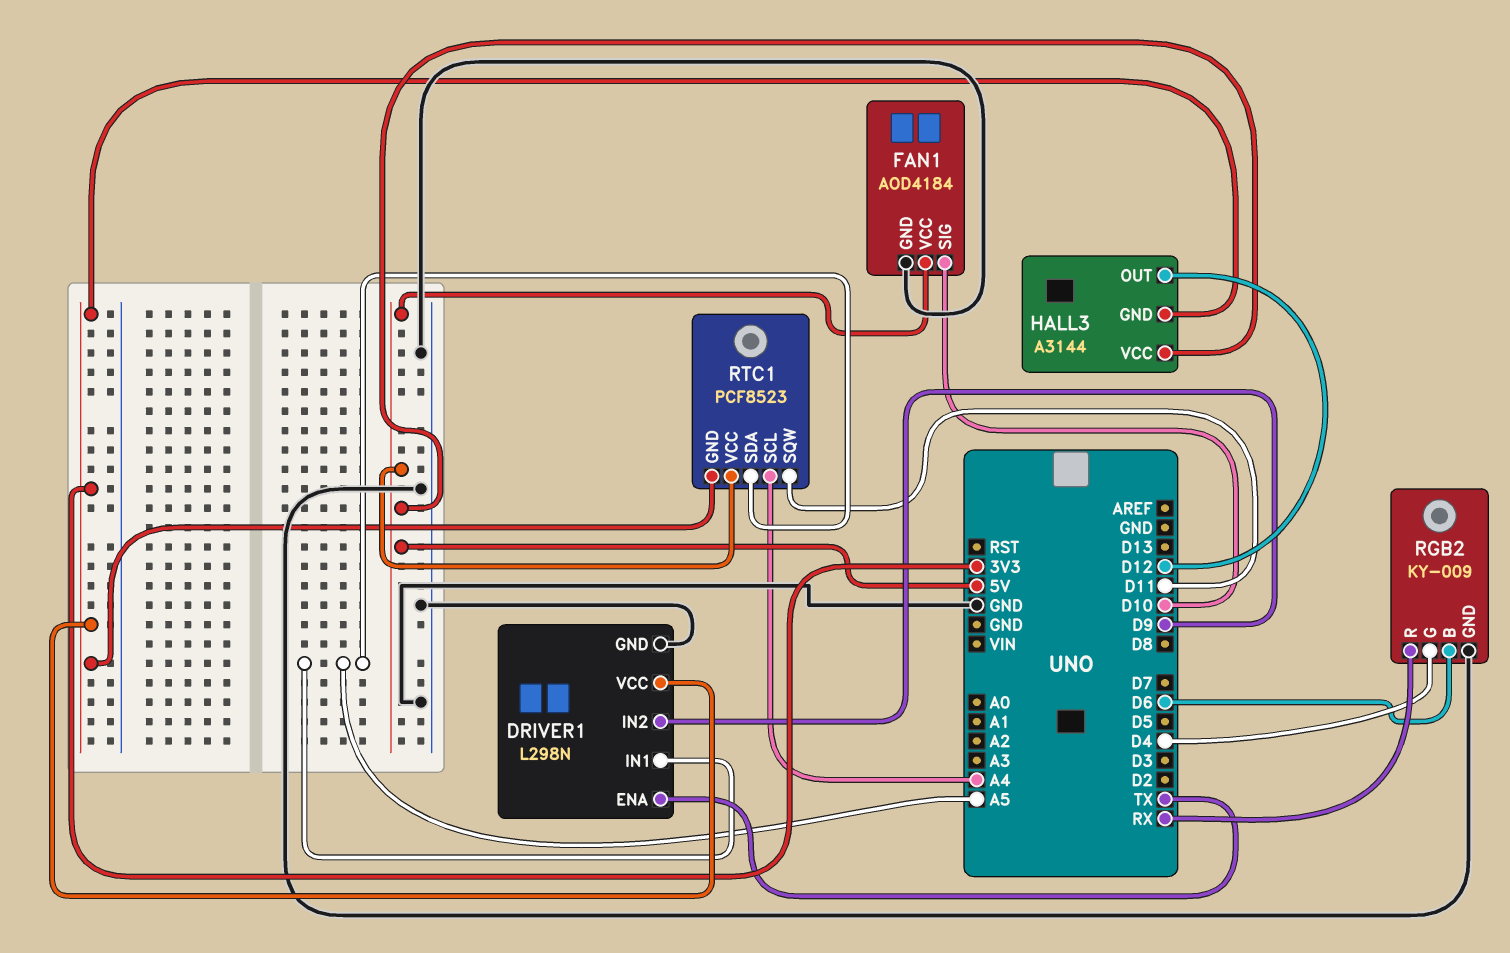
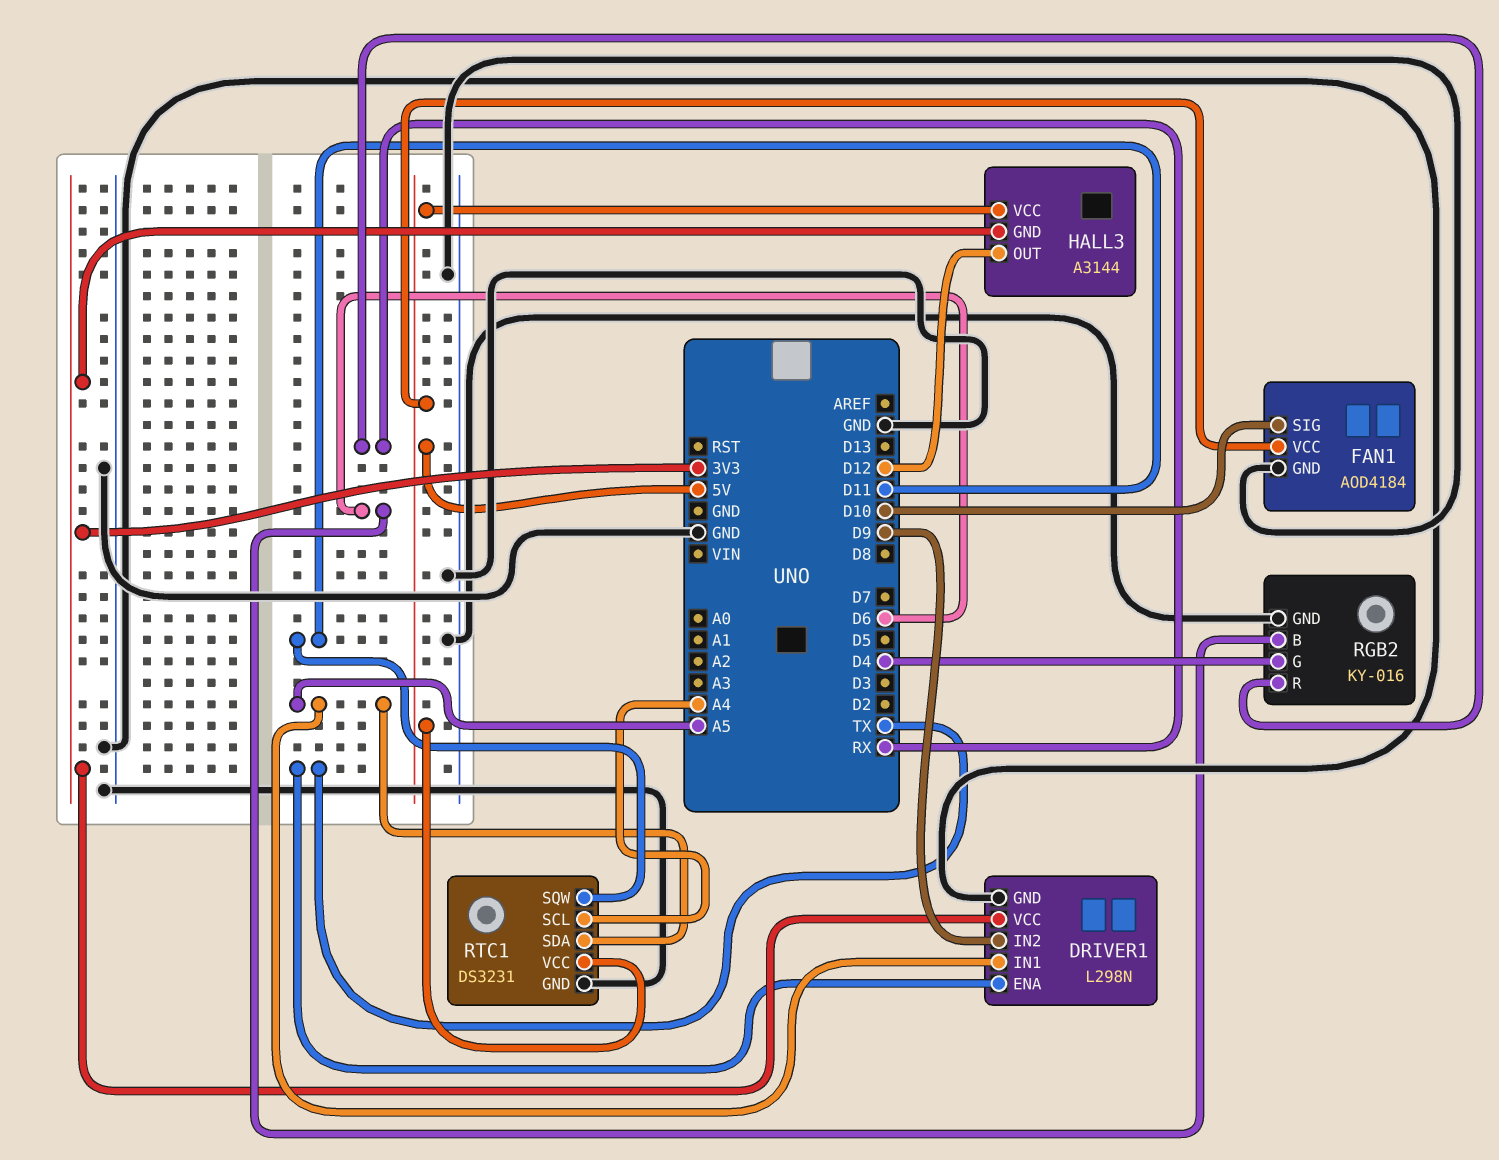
RGB2: KY-009 -> KY-016
RTC1: PCF8523 -> DS3231
RTC1 pin GND: 3V3 -> GND

